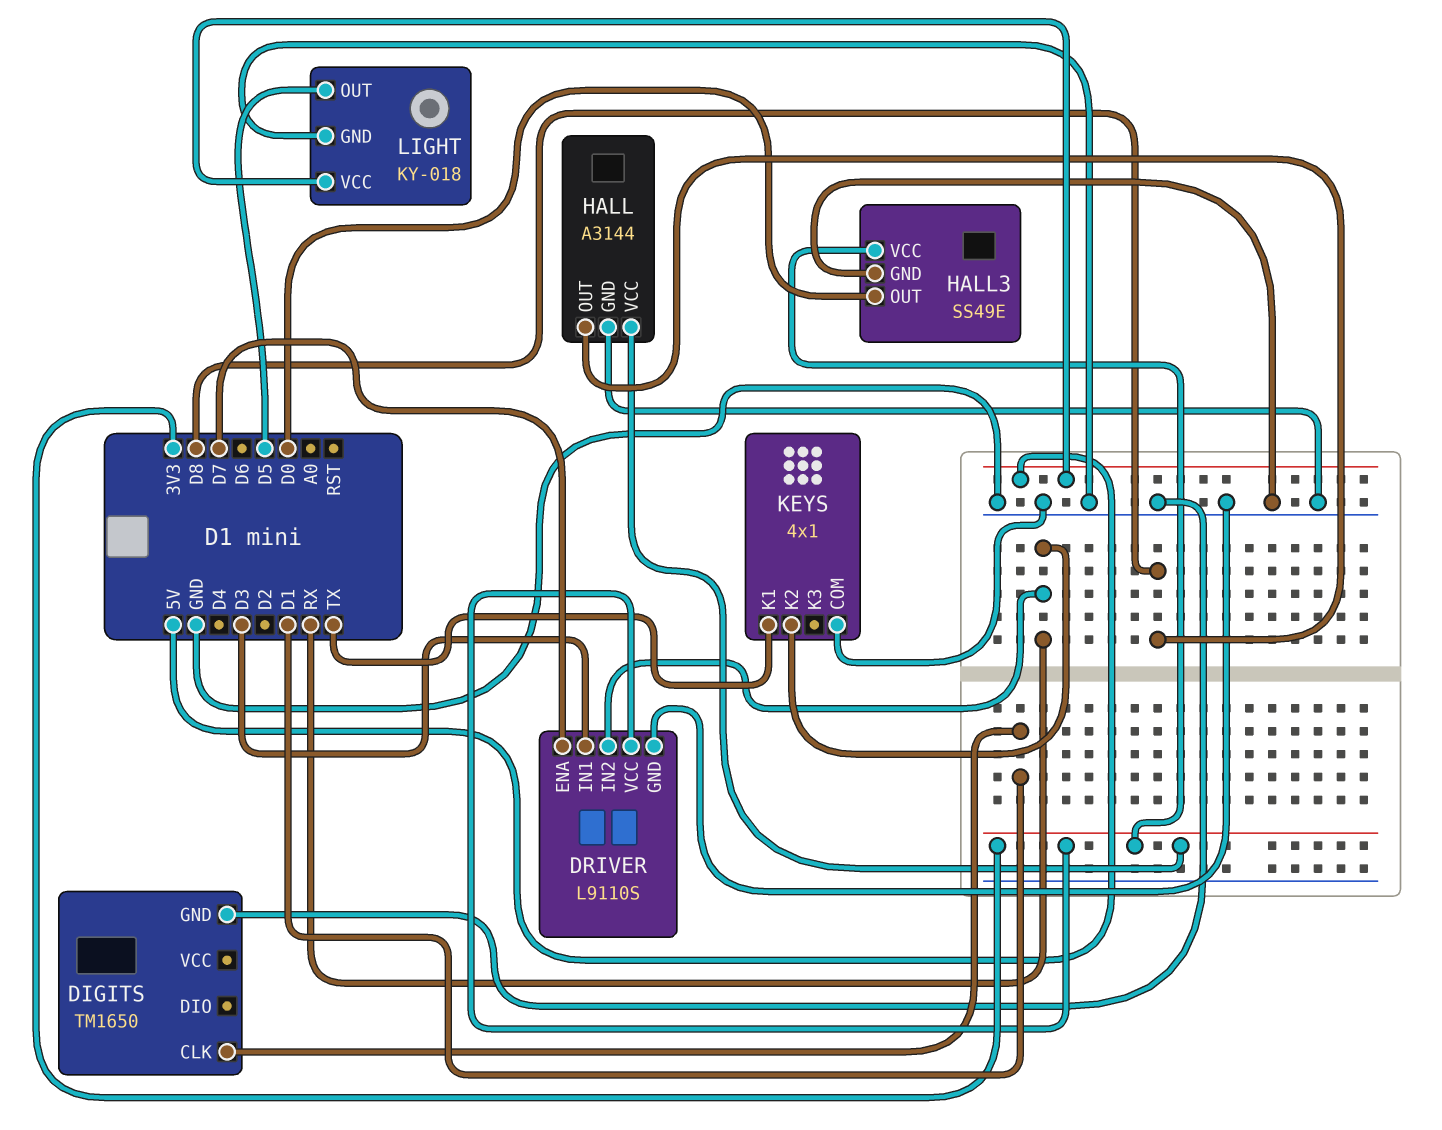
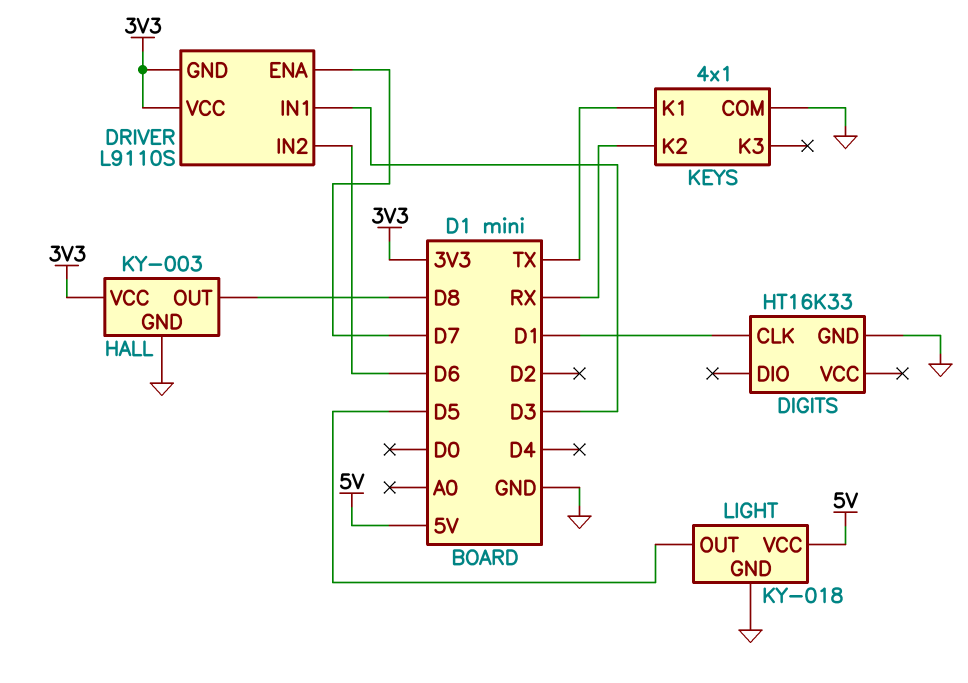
DIGITS: TM1650 -> HT16K33
DRIVER pin GND: GND -> 3V3
DRIVER pin IN2: RX -> D6
HALL: A3144 -> KY-003
HALL3: SS49E -> none
HALL3 pin GND: GND -> none
HALL3 pin OUT: D0 -> none
HALL3 pin VCC: 3V3 -> none

